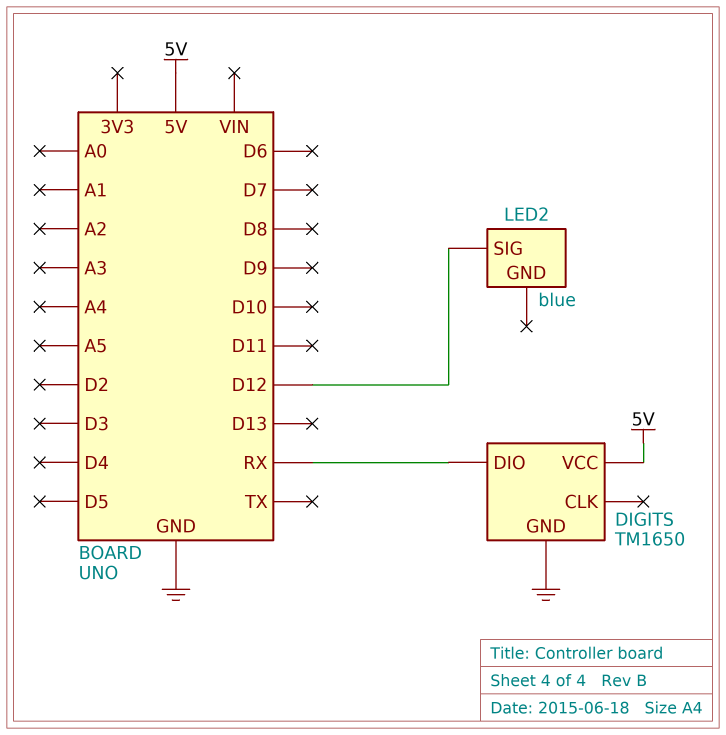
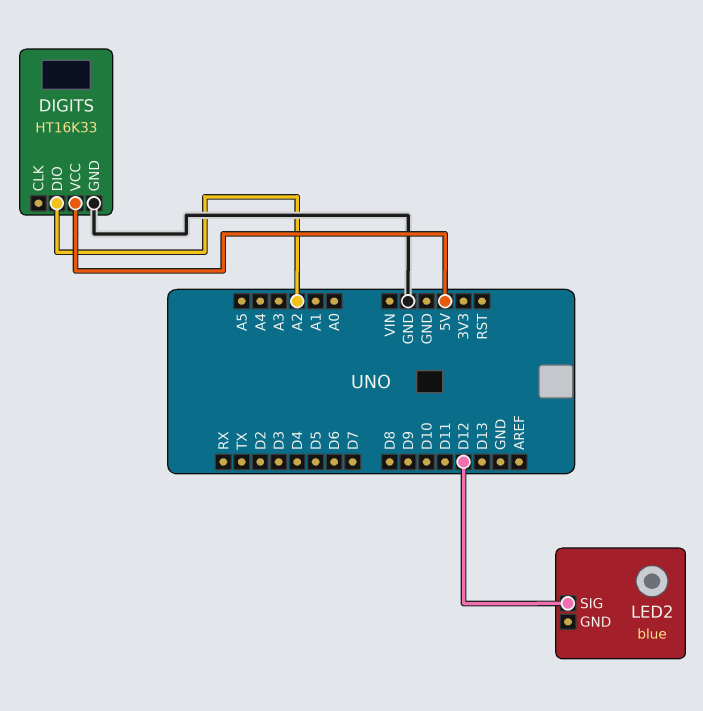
DIGITS: TM1650 -> HT16K33
DIGITS pin DIO: RX -> A2

